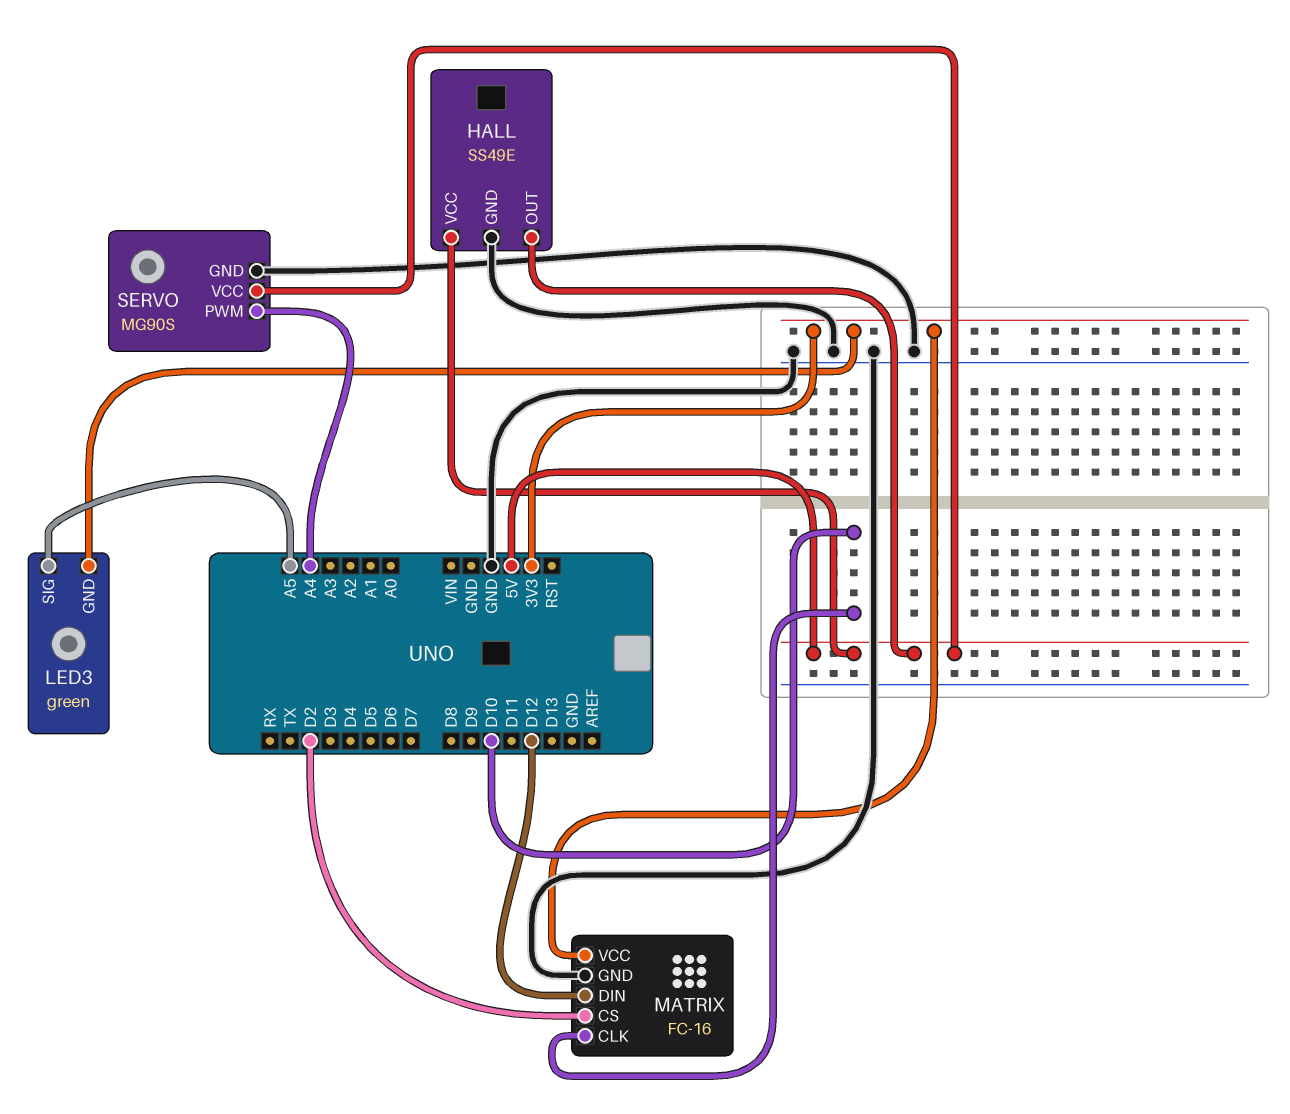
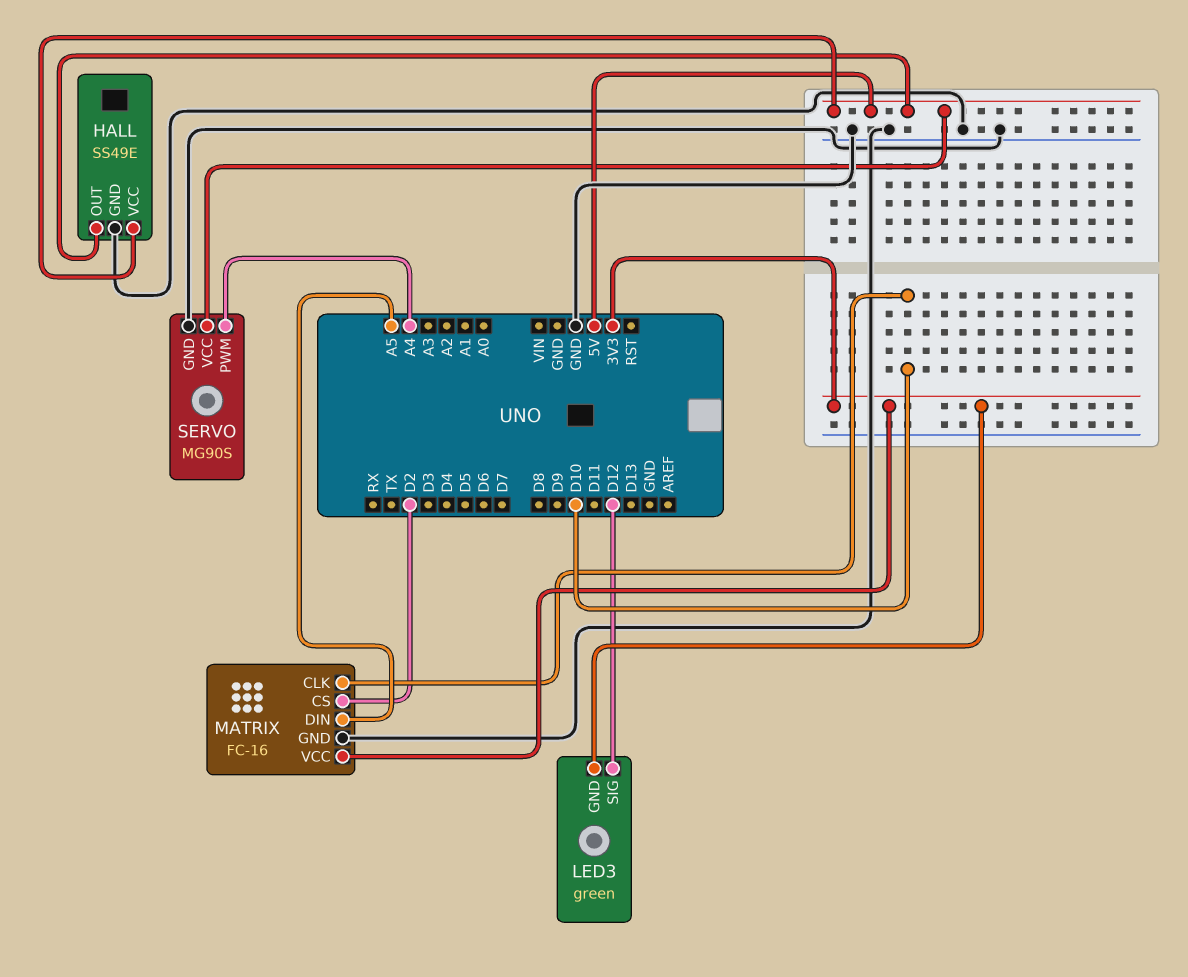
LED3 pin SIG: A5 -> D12
MATRIX pin DIN: D12 -> A5

